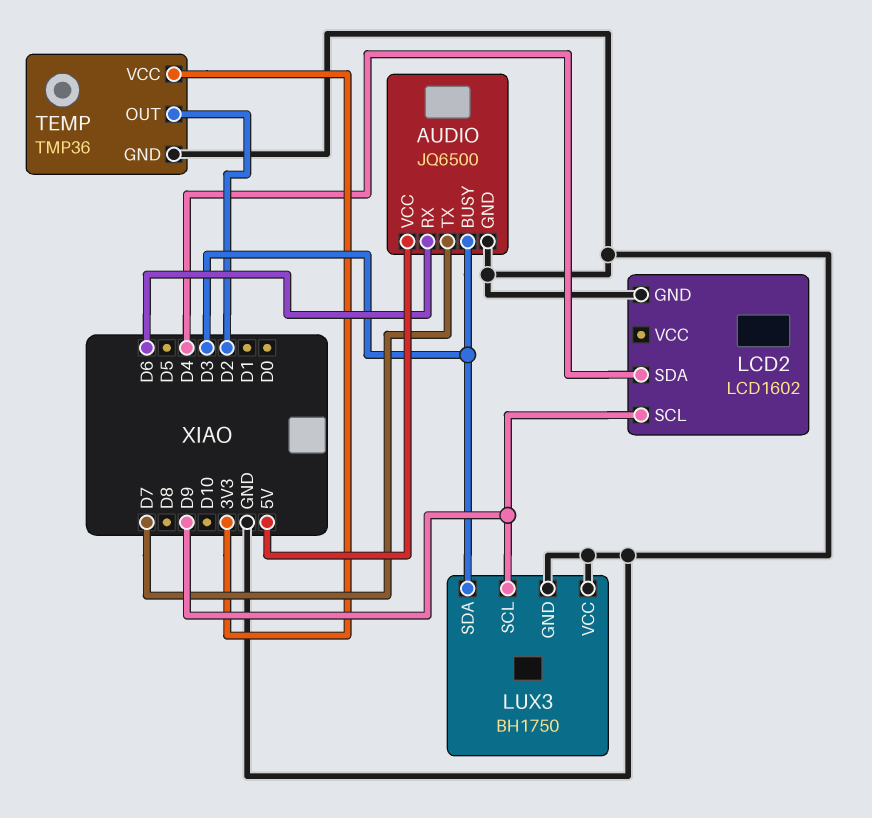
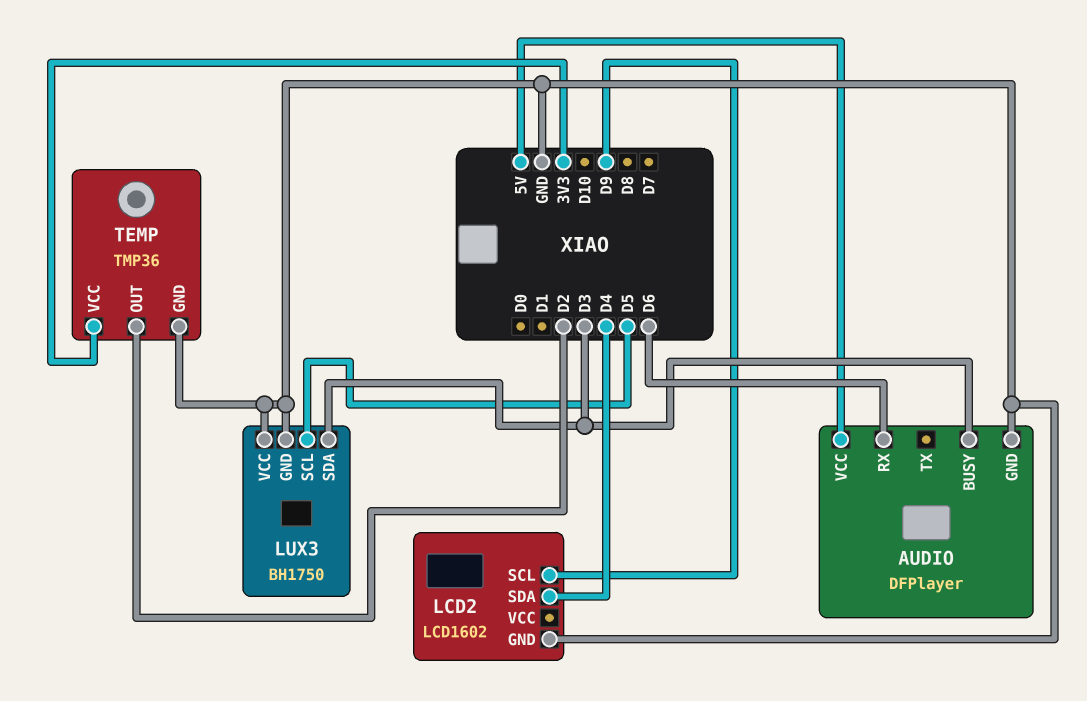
AUDIO: JQ6500 -> DFPlayer
AUDIO pin TX: D7 -> none
LUX3 pin SCL: D9 -> D5

